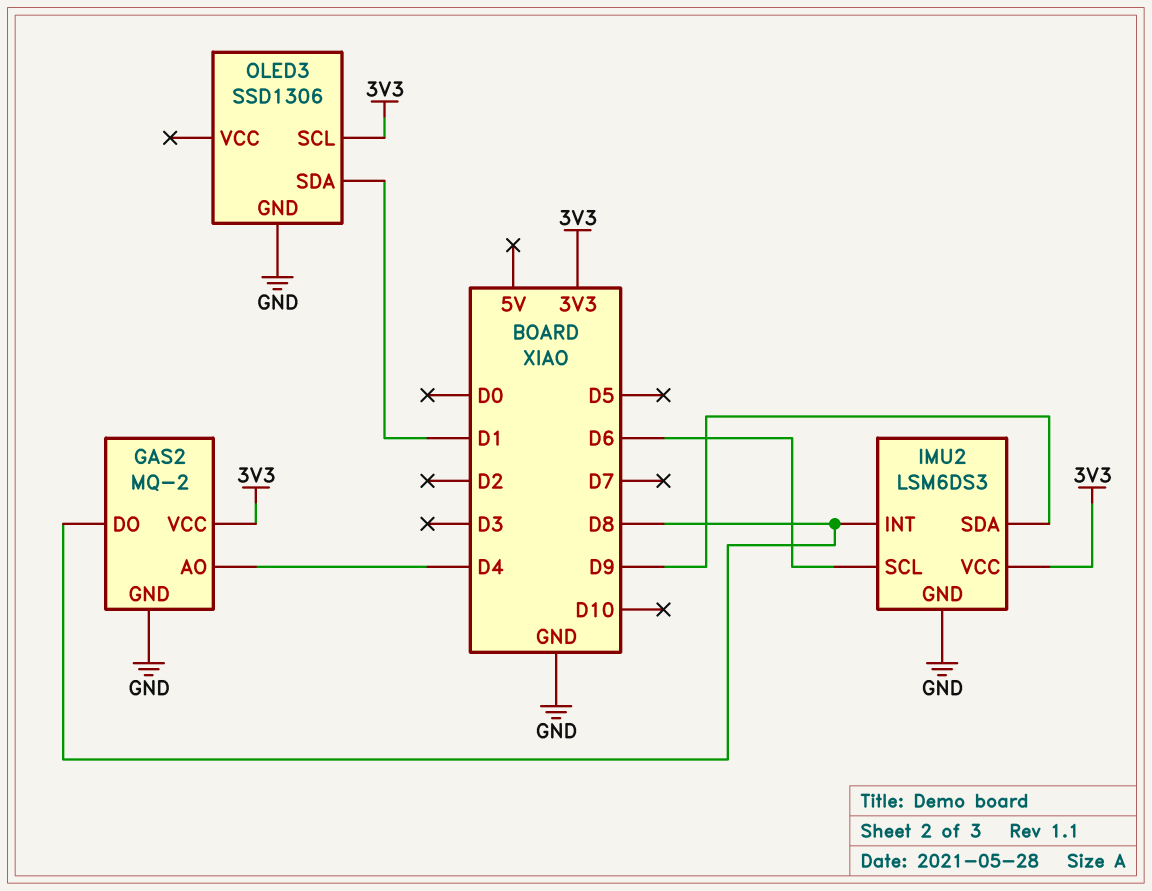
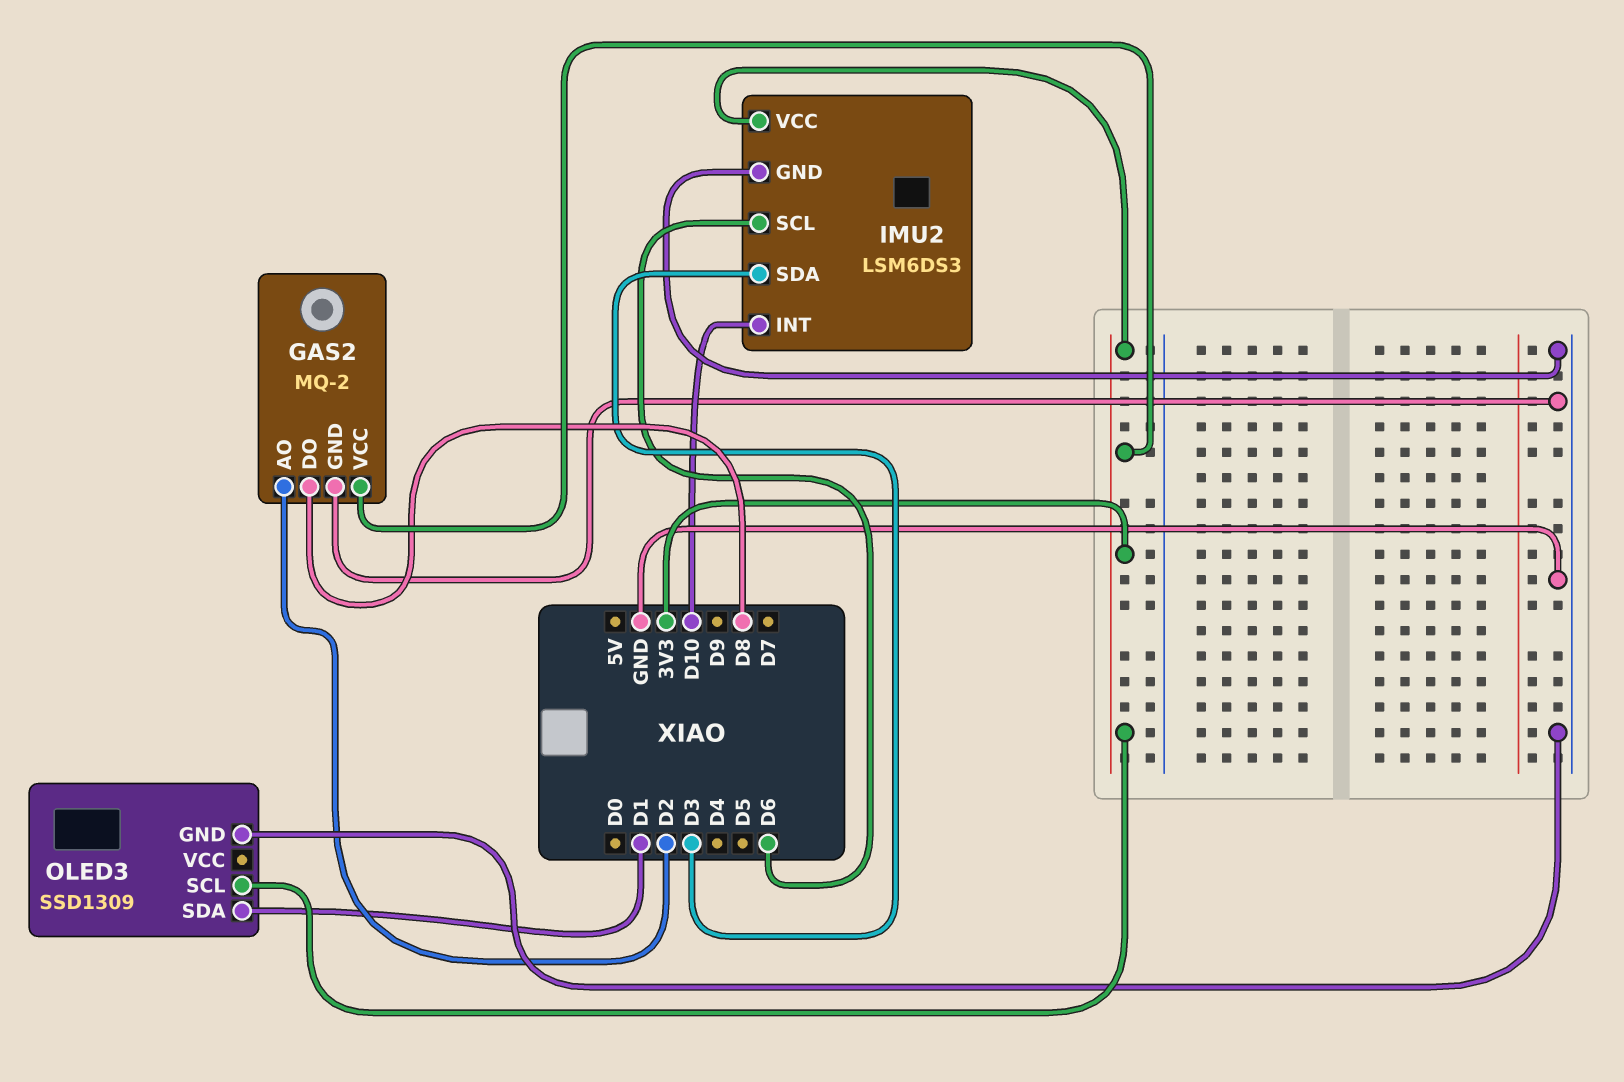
GAS2 pin AO: D4 -> D2
IMU2 pin INT: D8 -> D10
IMU2 pin SDA: D9 -> D3
OLED3: SSD1306 -> SSD1309

